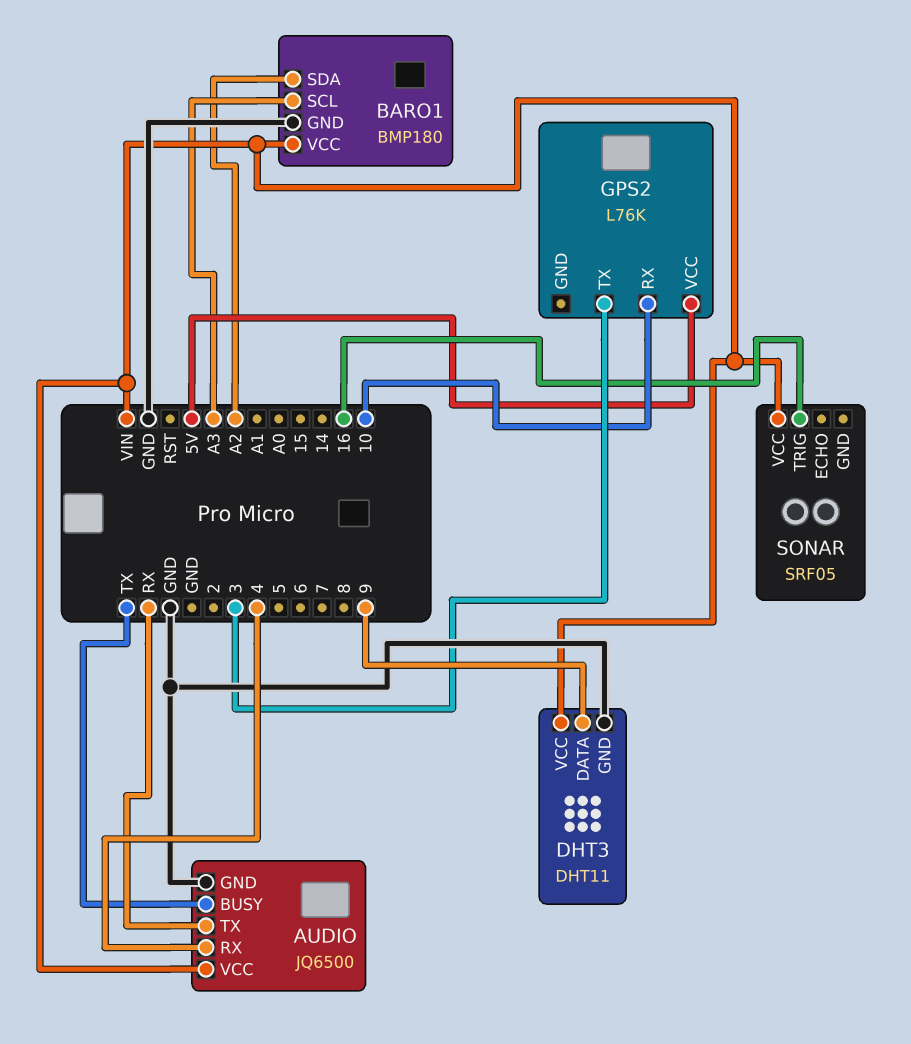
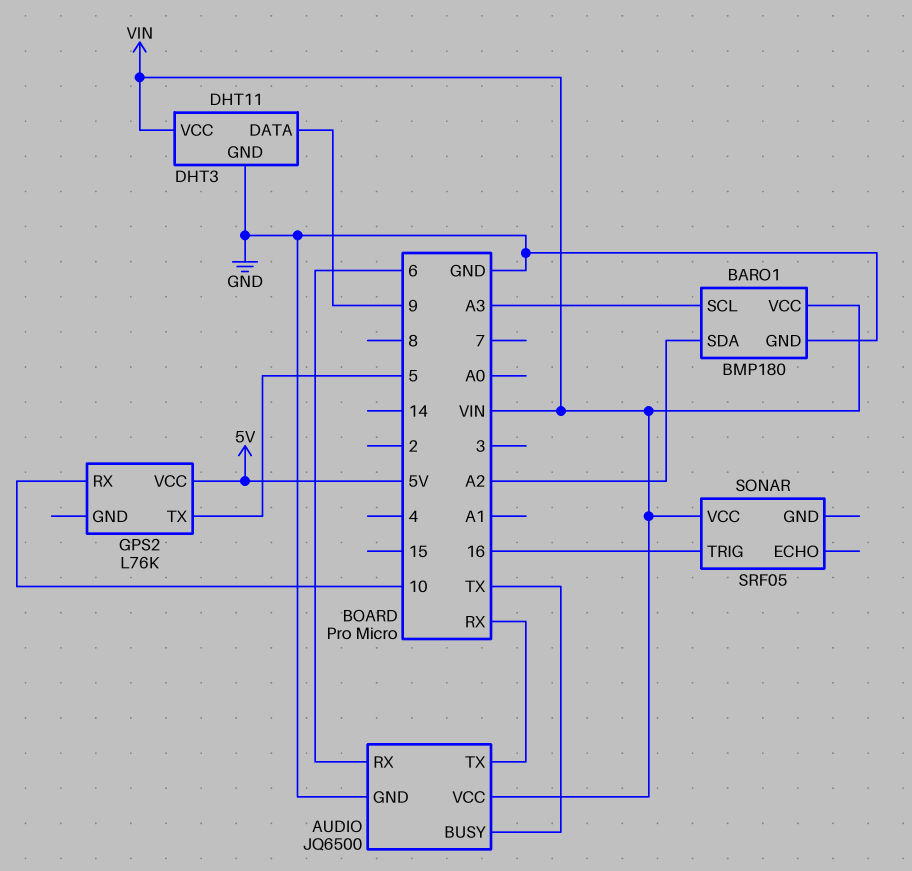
AUDIO pin RX: 4 -> 6
GPS2 pin TX: 3 -> 5

